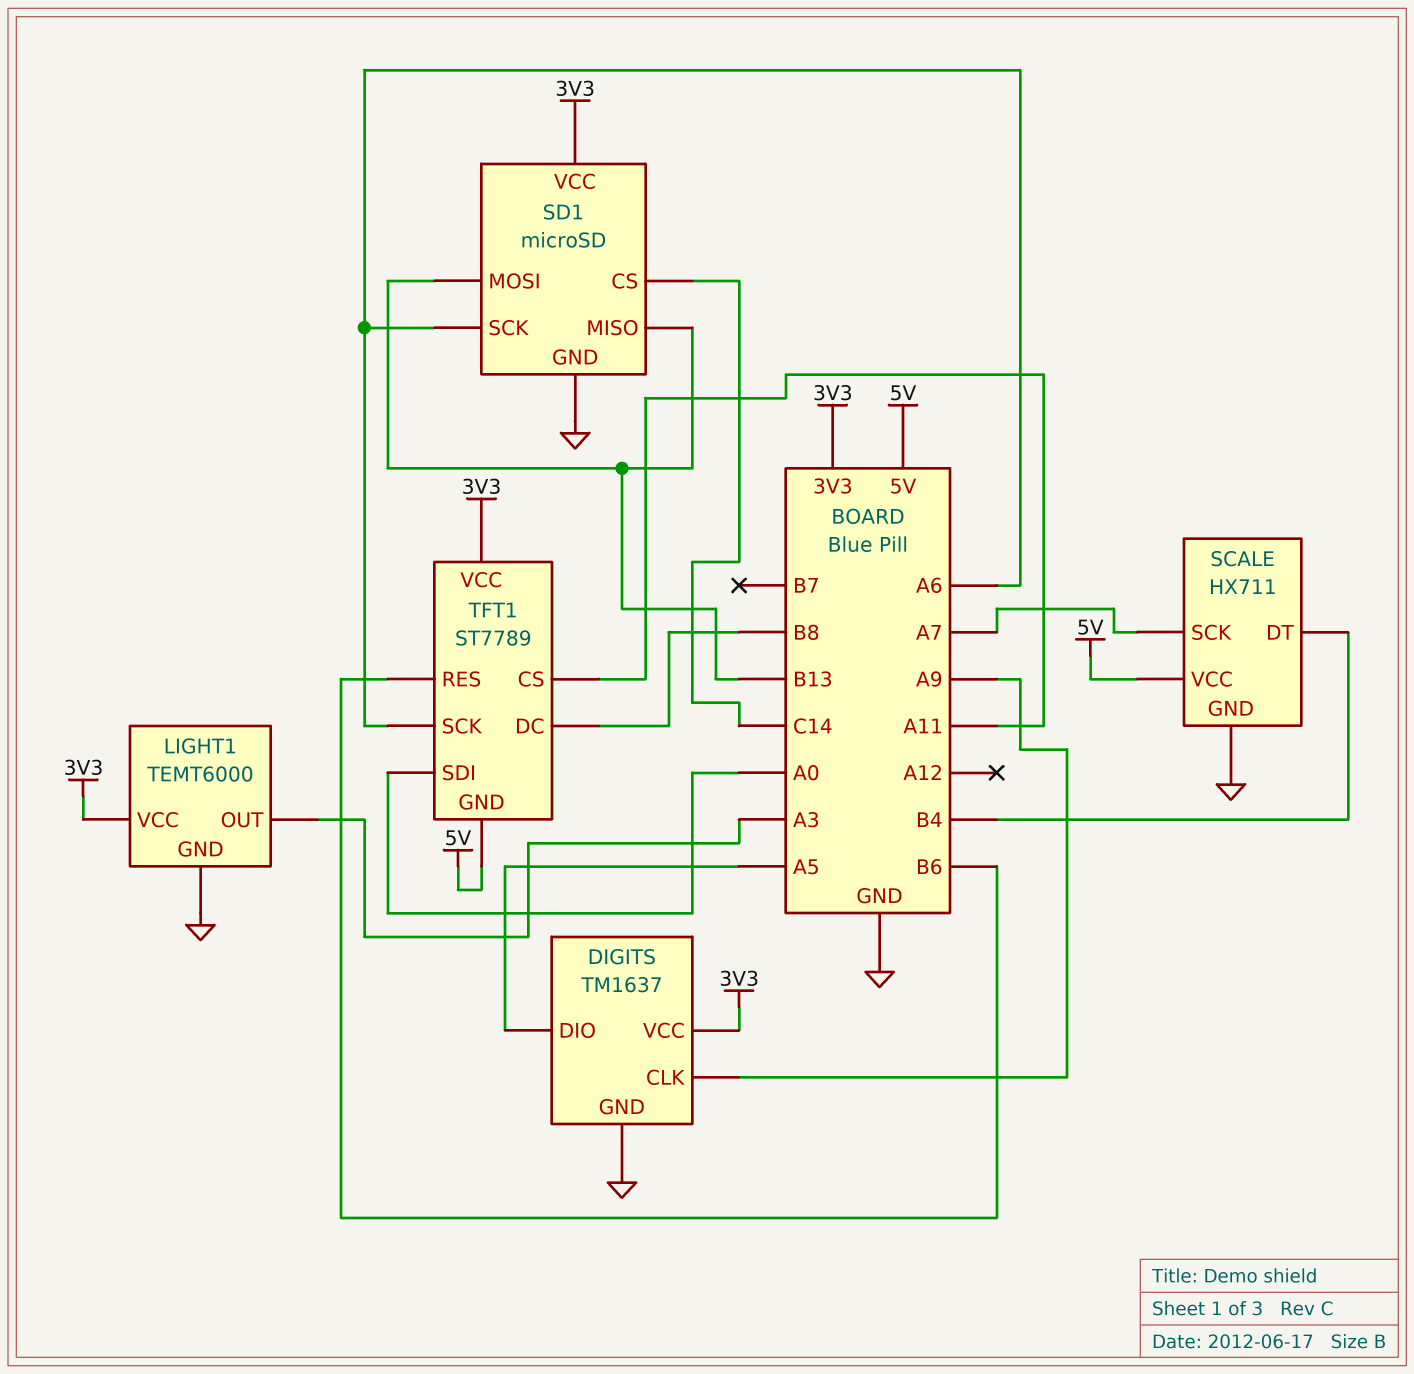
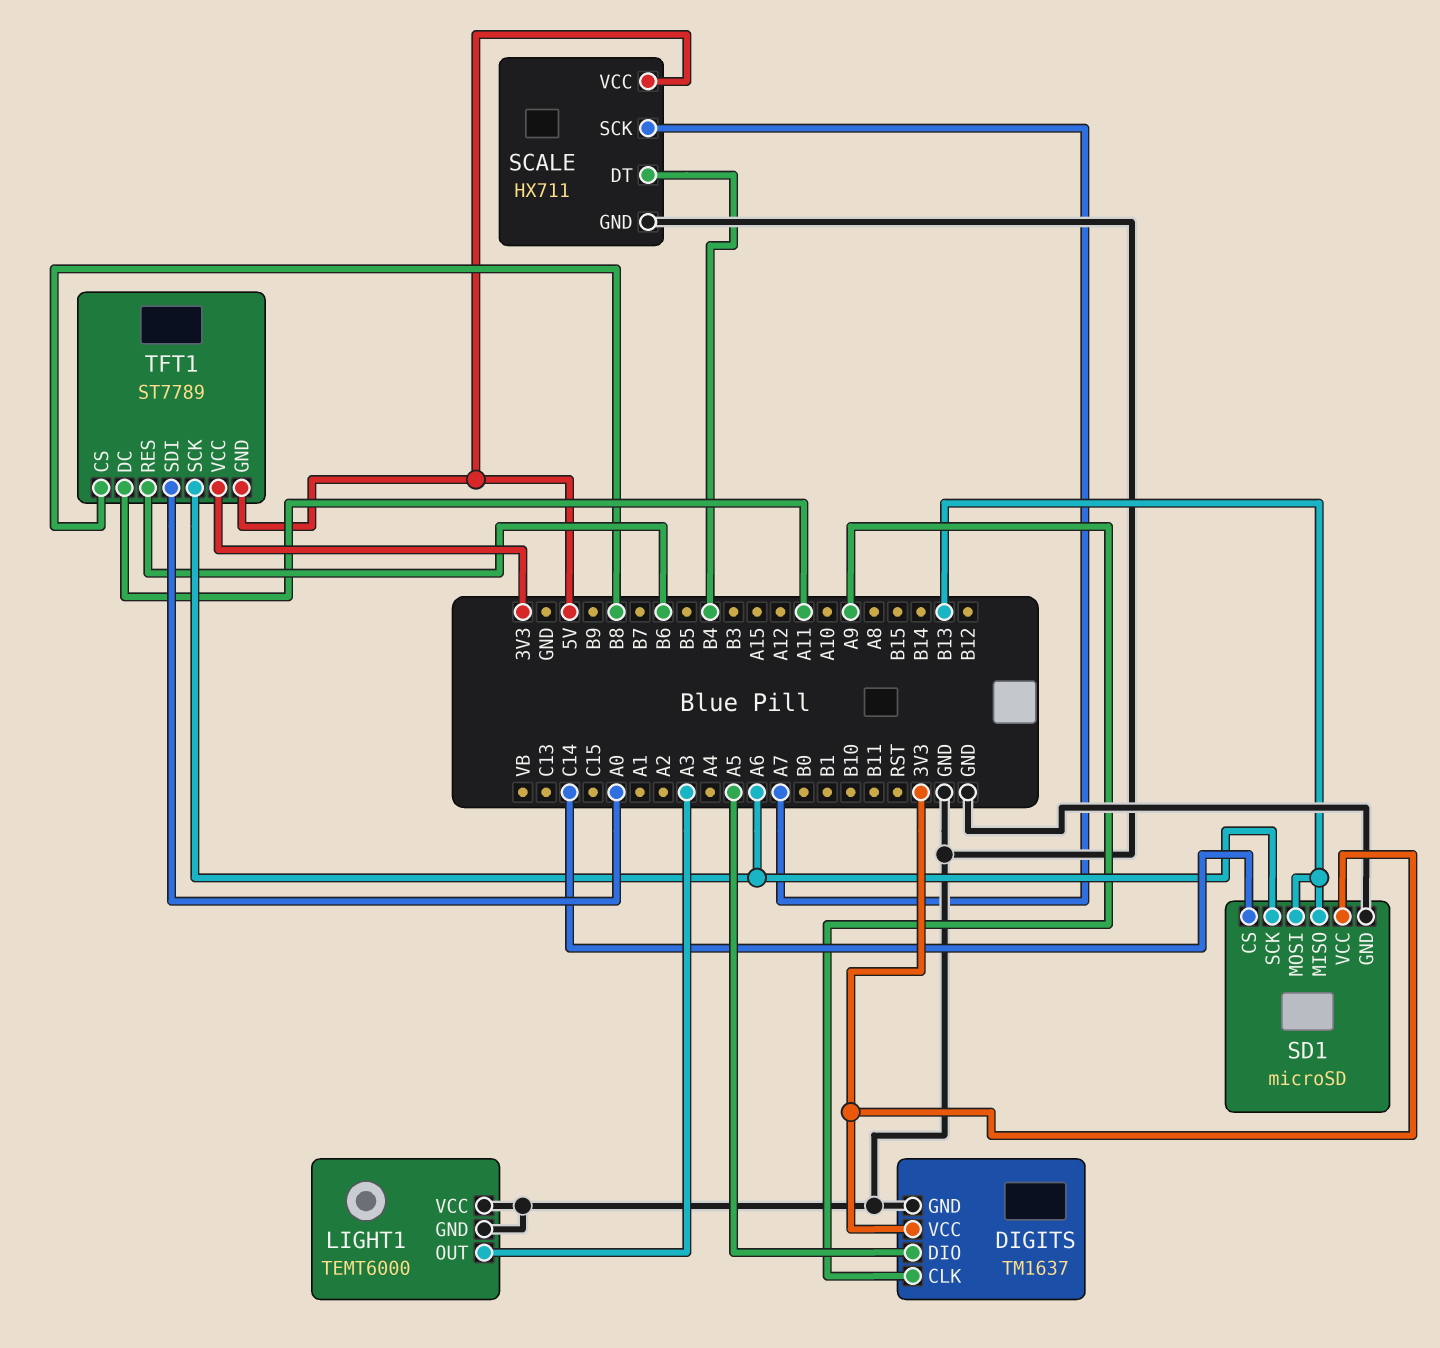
LIGHT1 pin VCC: 3V3 -> GND
TFT1 pin CS: A11 -> B8
TFT1 pin DC: B8 -> A11

